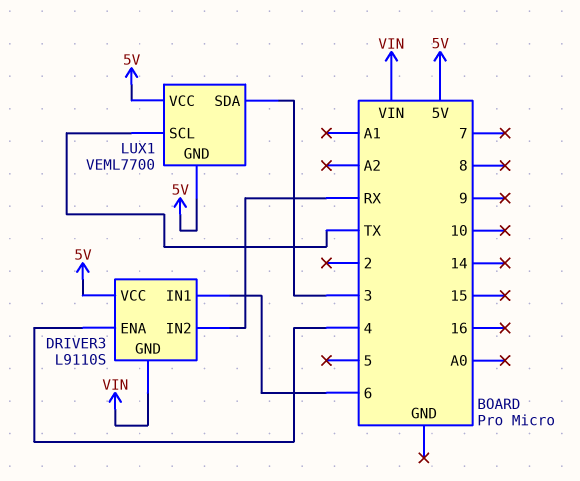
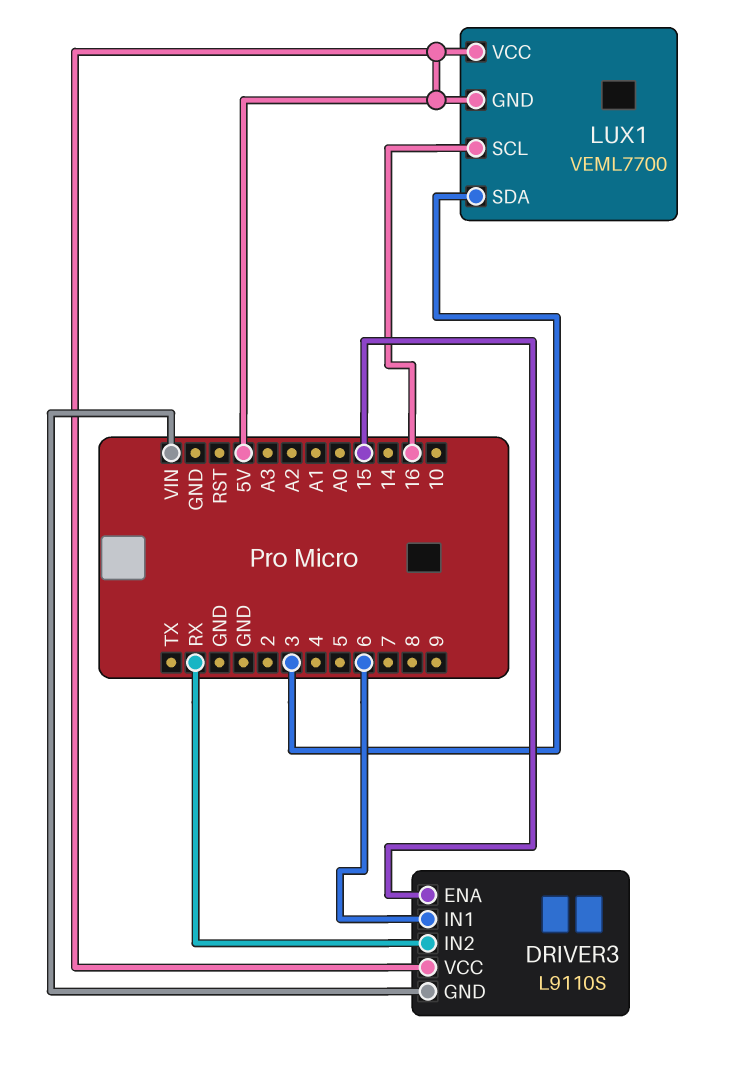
DRIVER3 pin ENA: 4 -> 15
LUX1 pin SCL: TX -> 16

